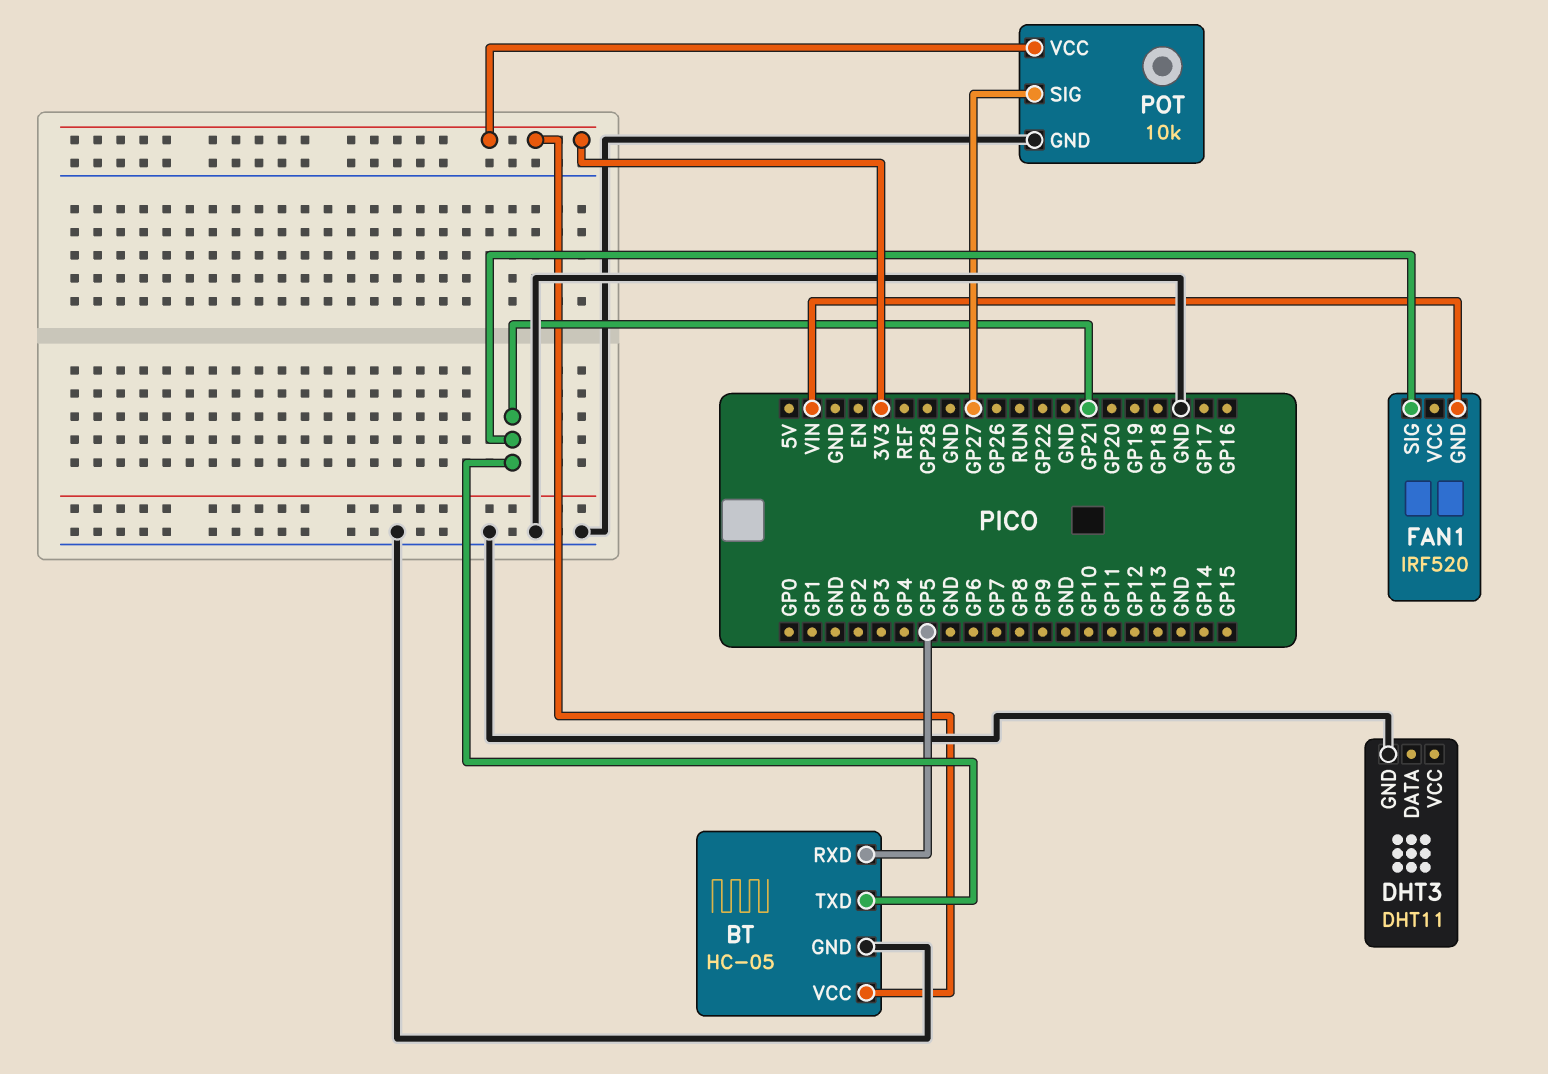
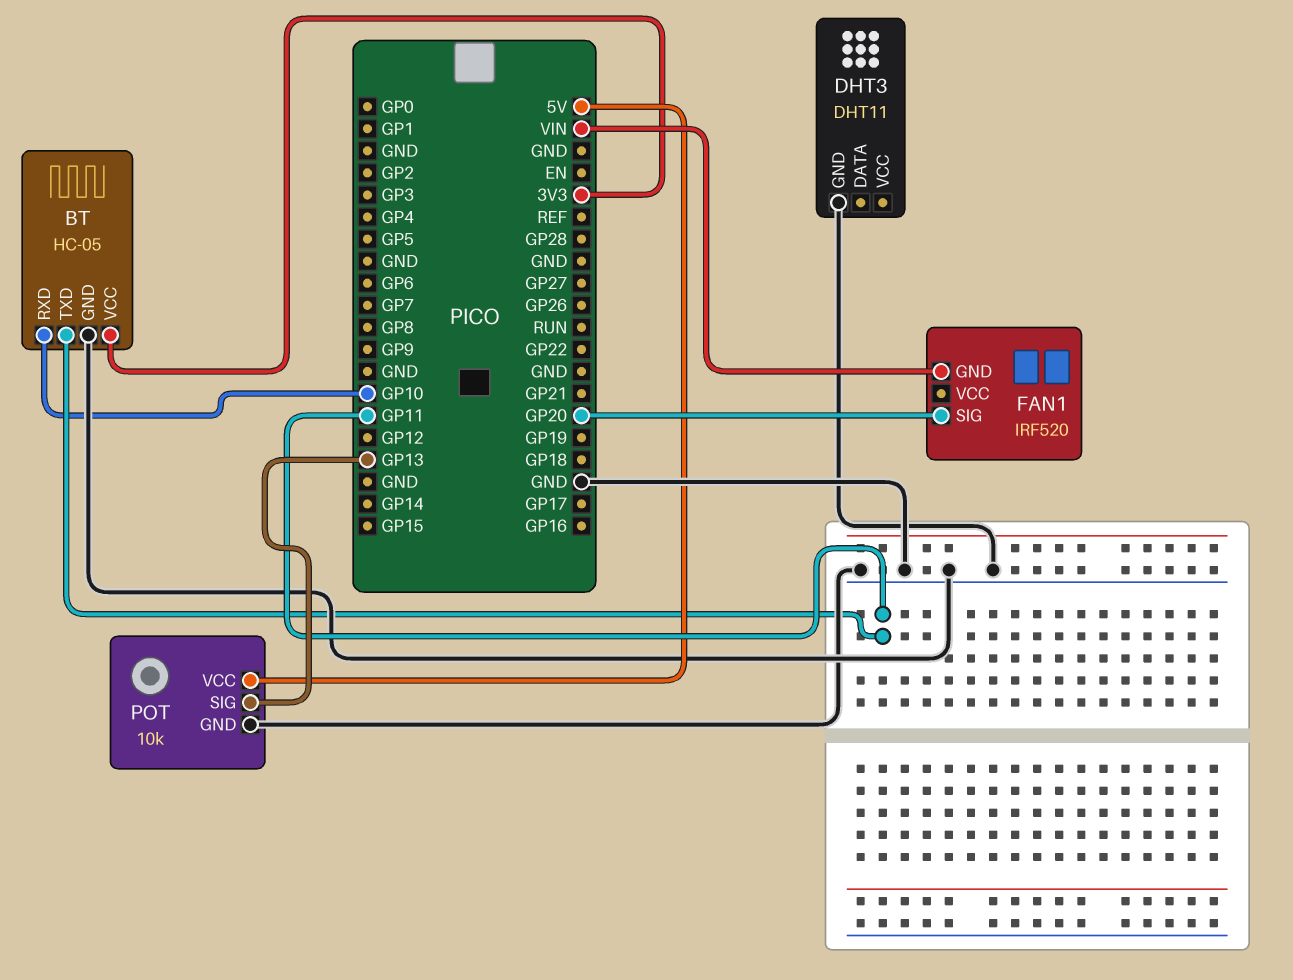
BT pin RXD: GP5 -> GP10
BT pin TXD: GP21 -> GP11
FAN1 pin SIG: GP21 -> GP20
POT pin SIG: GP27 -> GP13
POT pin VCC: 3V3 -> 5V

